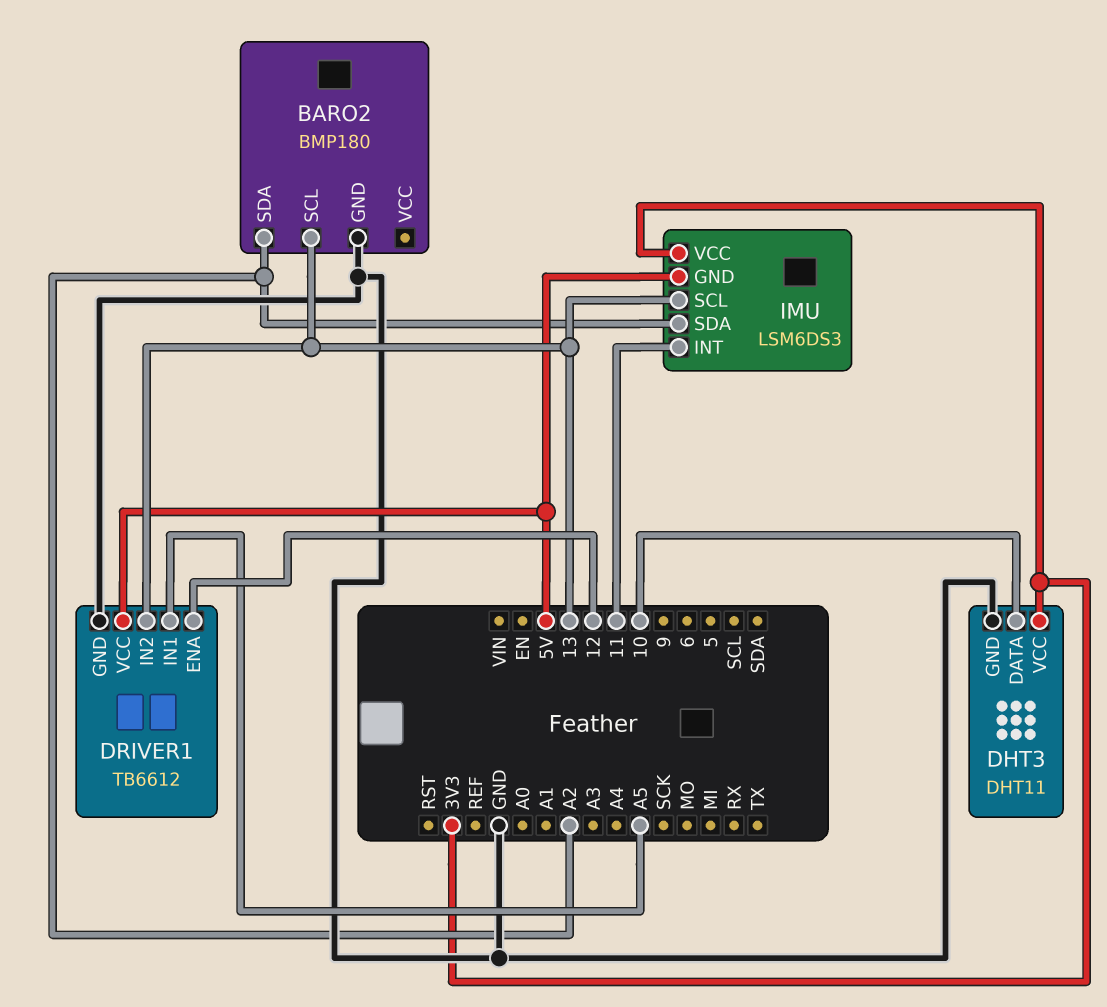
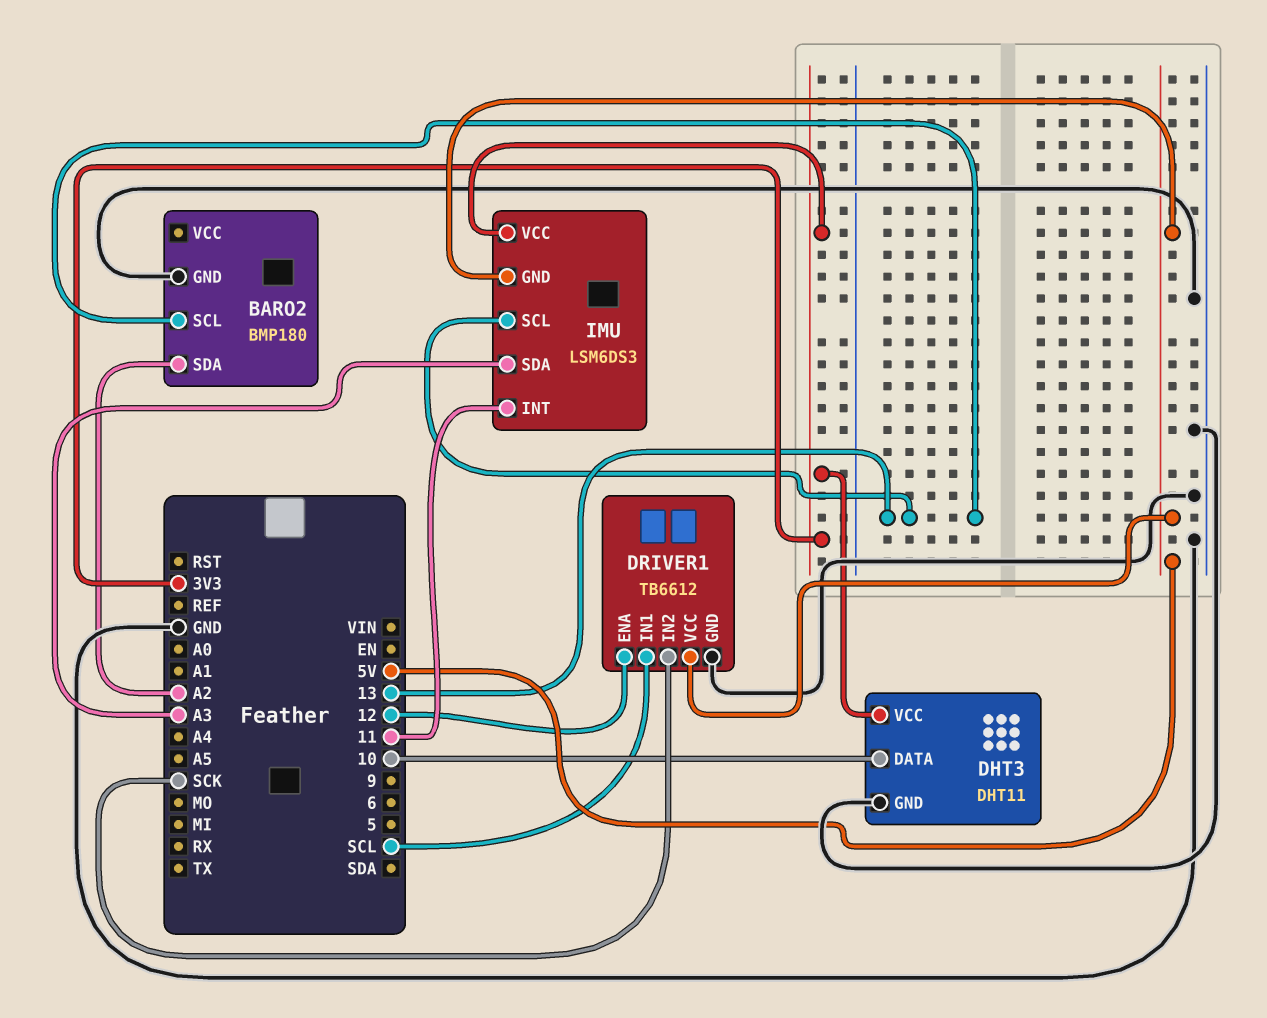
DRIVER1 pin IN1: A5 -> SCL
DRIVER1 pin IN2: 13 -> SCK
IMU pin SDA: A2 -> A3

